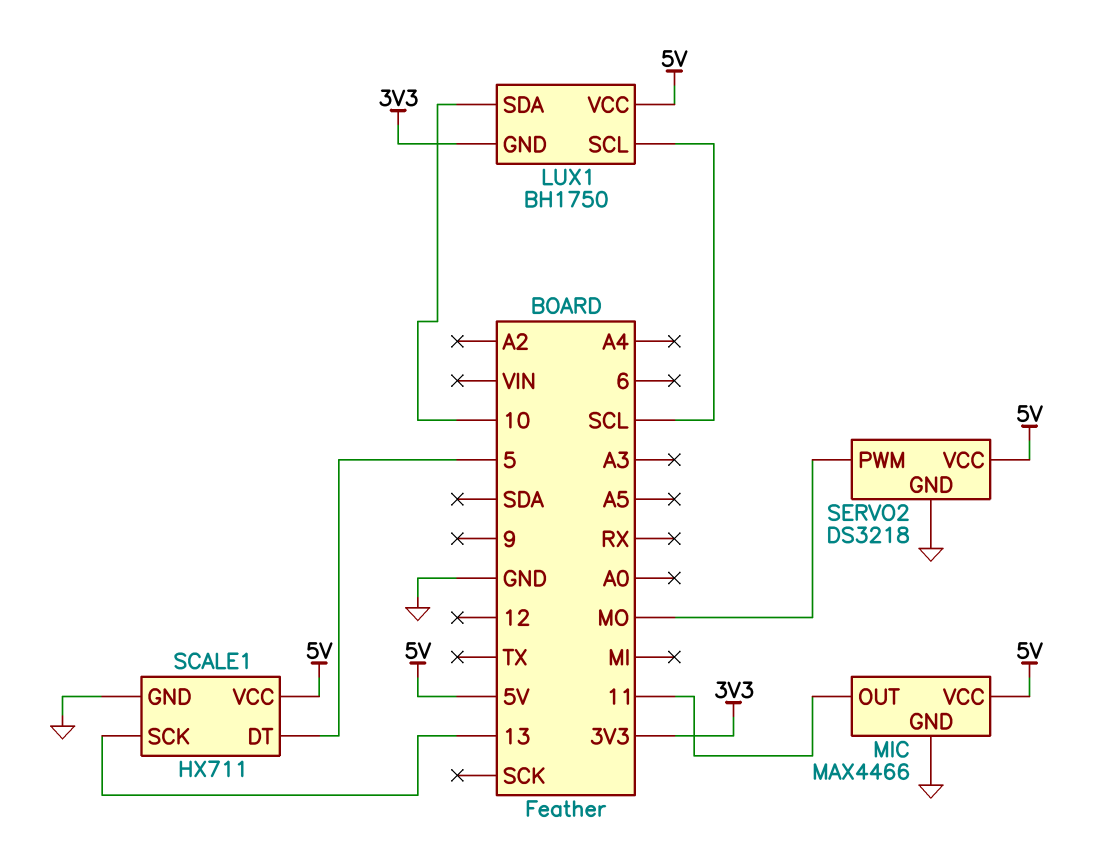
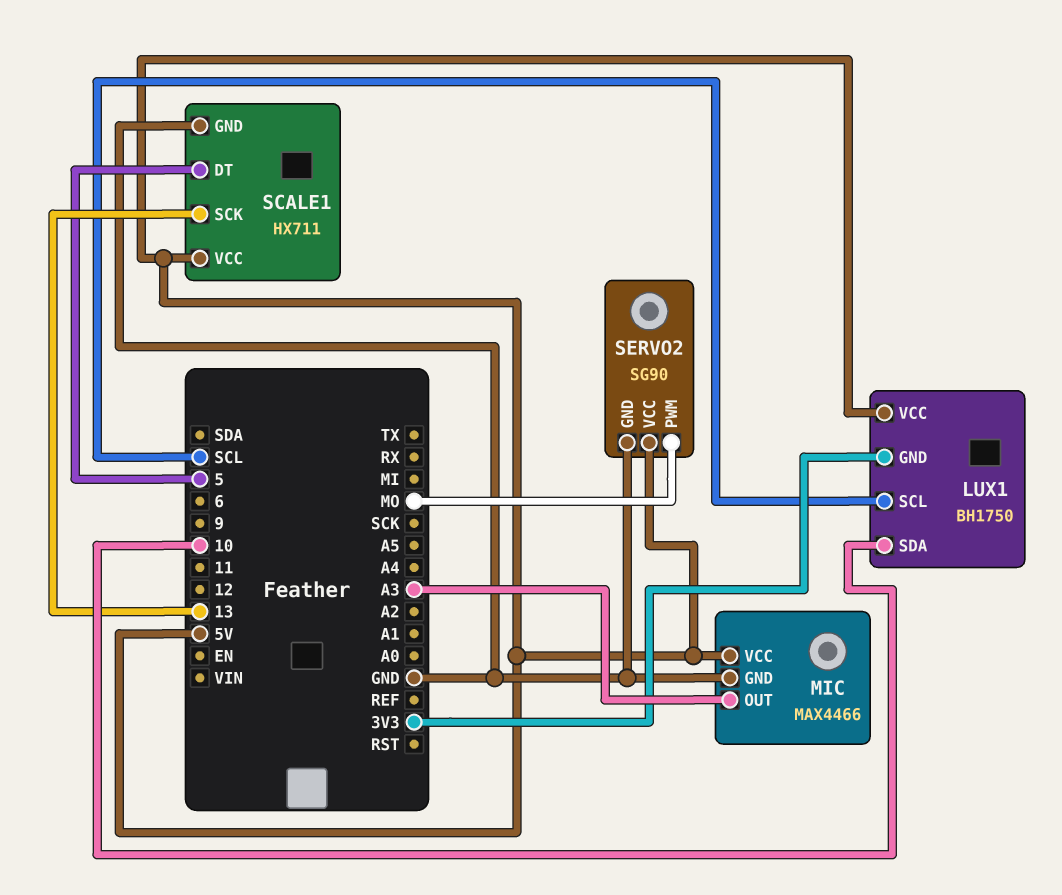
MIC pin OUT: 11 -> A3
SERVO2: DS3218 -> SG90

